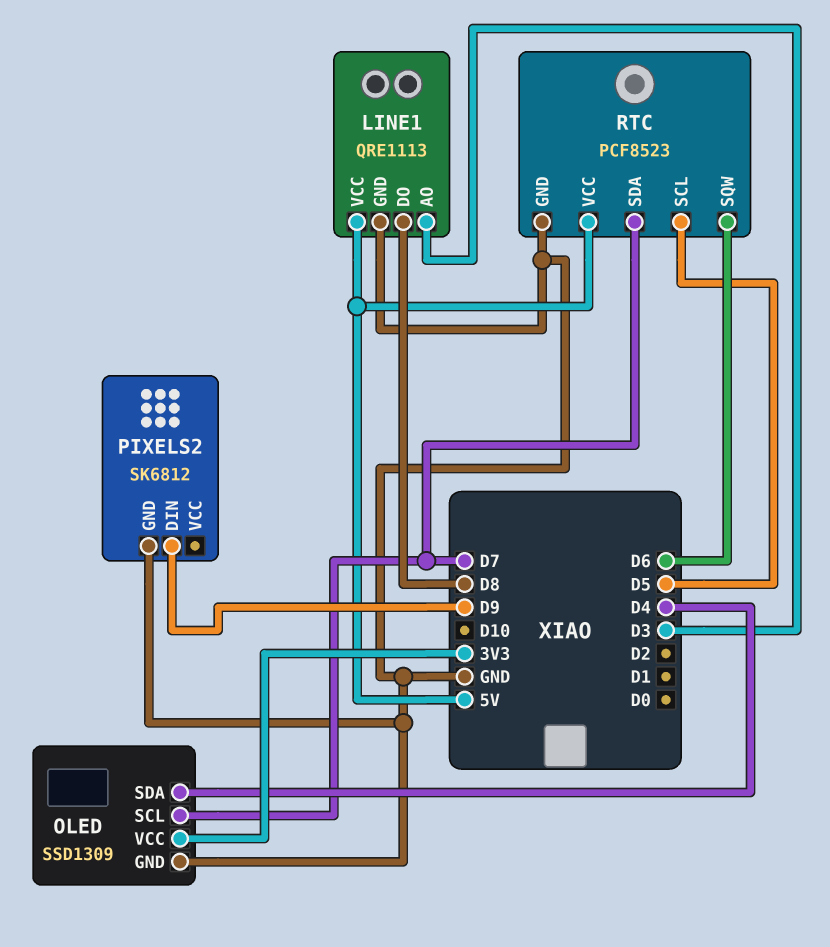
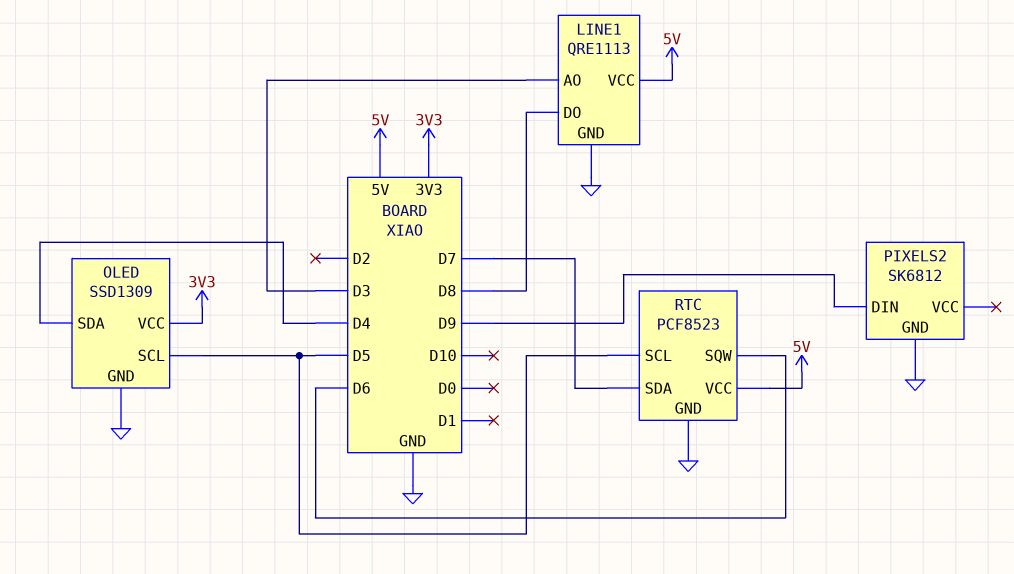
OLED pin SCL: D7 -> D5

